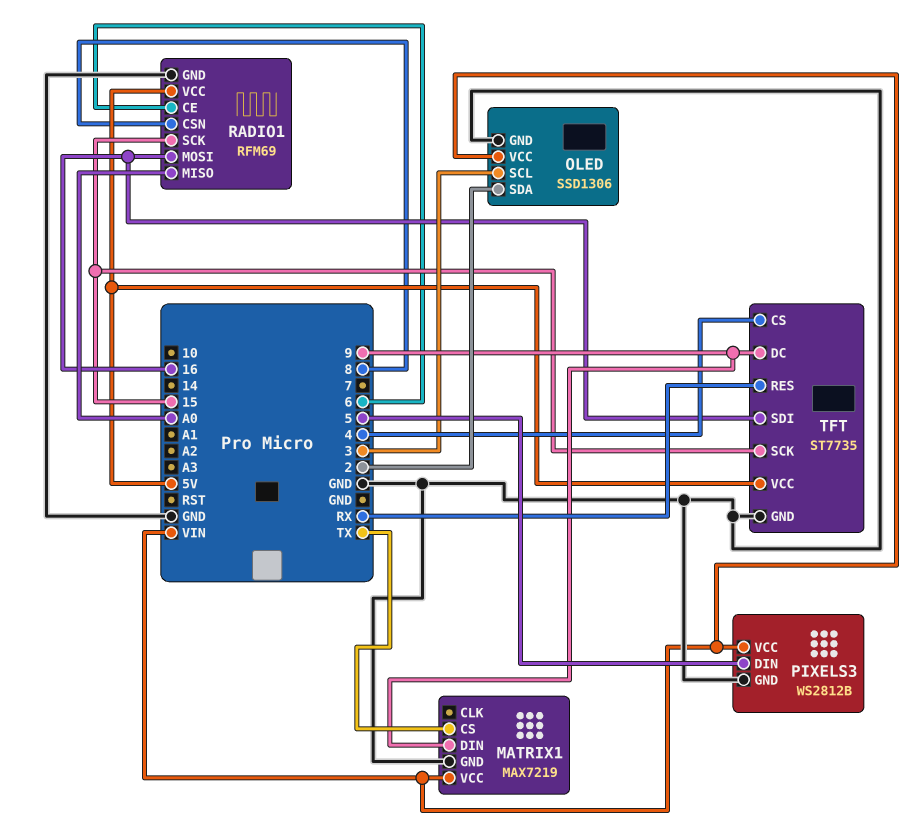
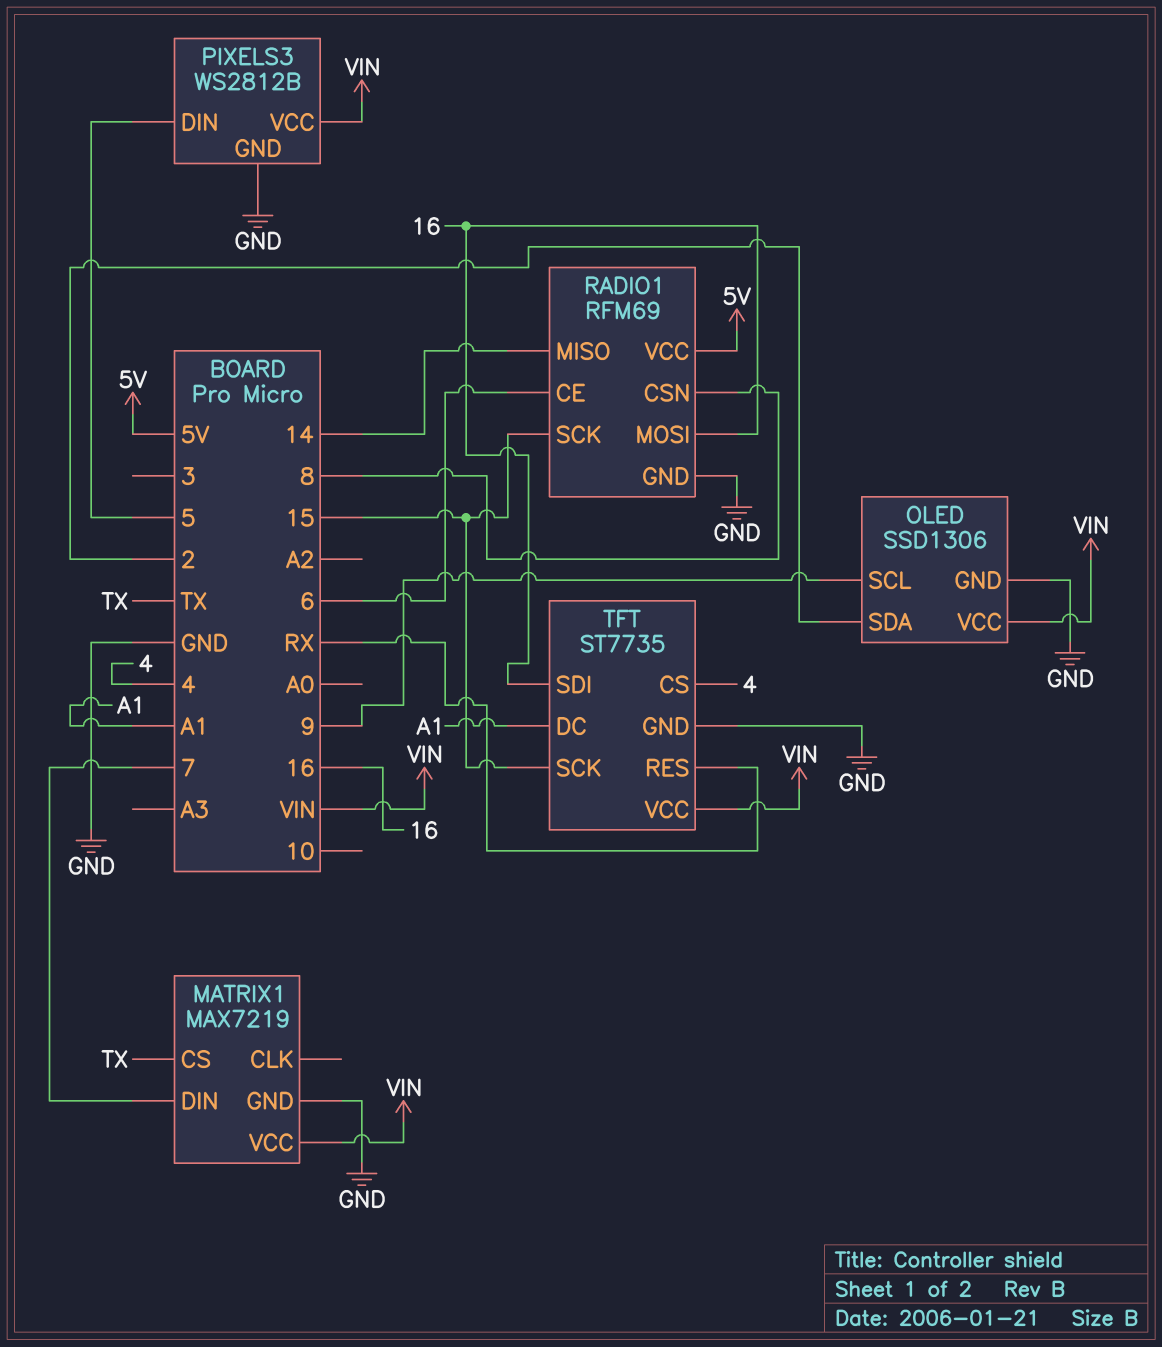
MATRIX1 pin DIN: 9 -> 7
OLED pin SCL: 3 -> 9
RADIO1 pin MISO: A0 -> 14
TFT pin DC: 9 -> A1
TFT pin VCC: 5V -> VIN

